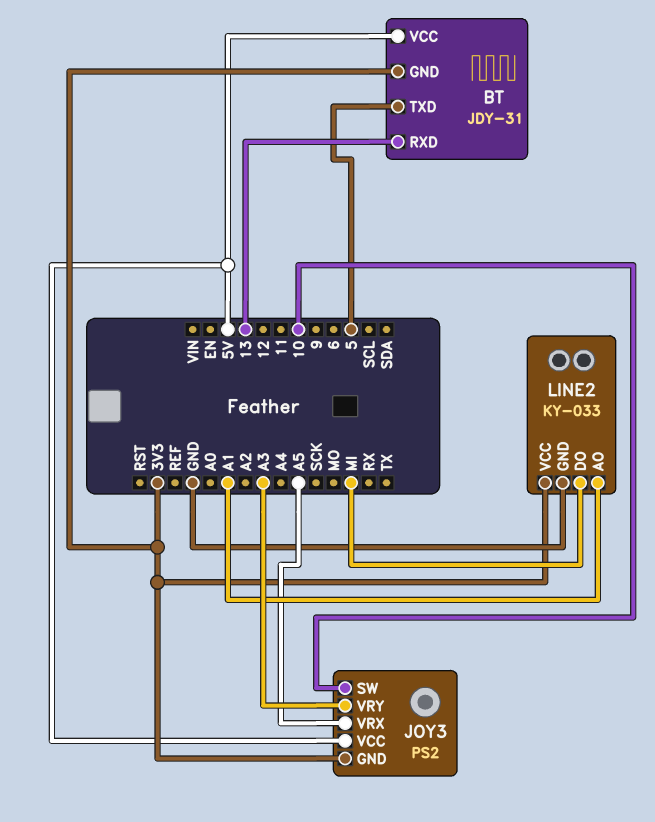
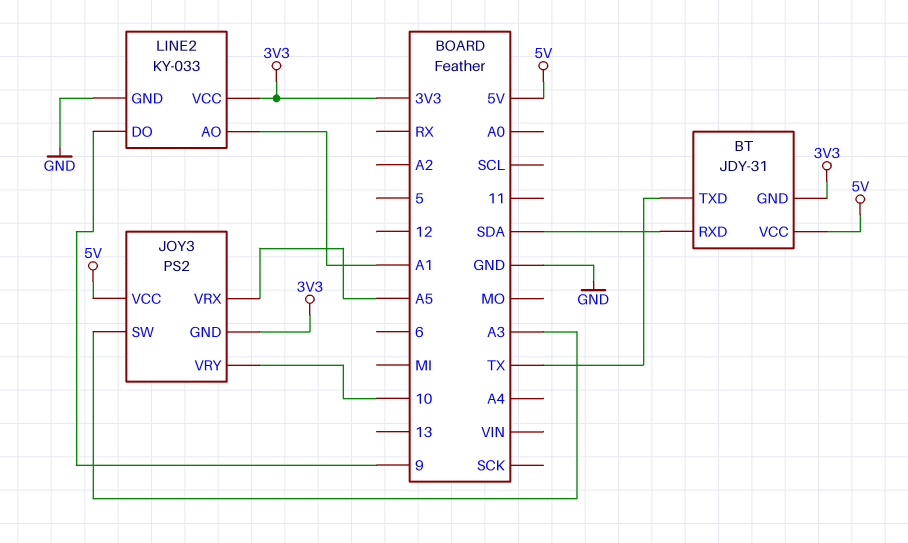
BT pin RXD: 13 -> SDA
BT pin TXD: 5 -> TX
JOY3 pin SW: 10 -> A3
JOY3 pin VRY: A3 -> 10
LINE2 pin DO: MI -> 9

